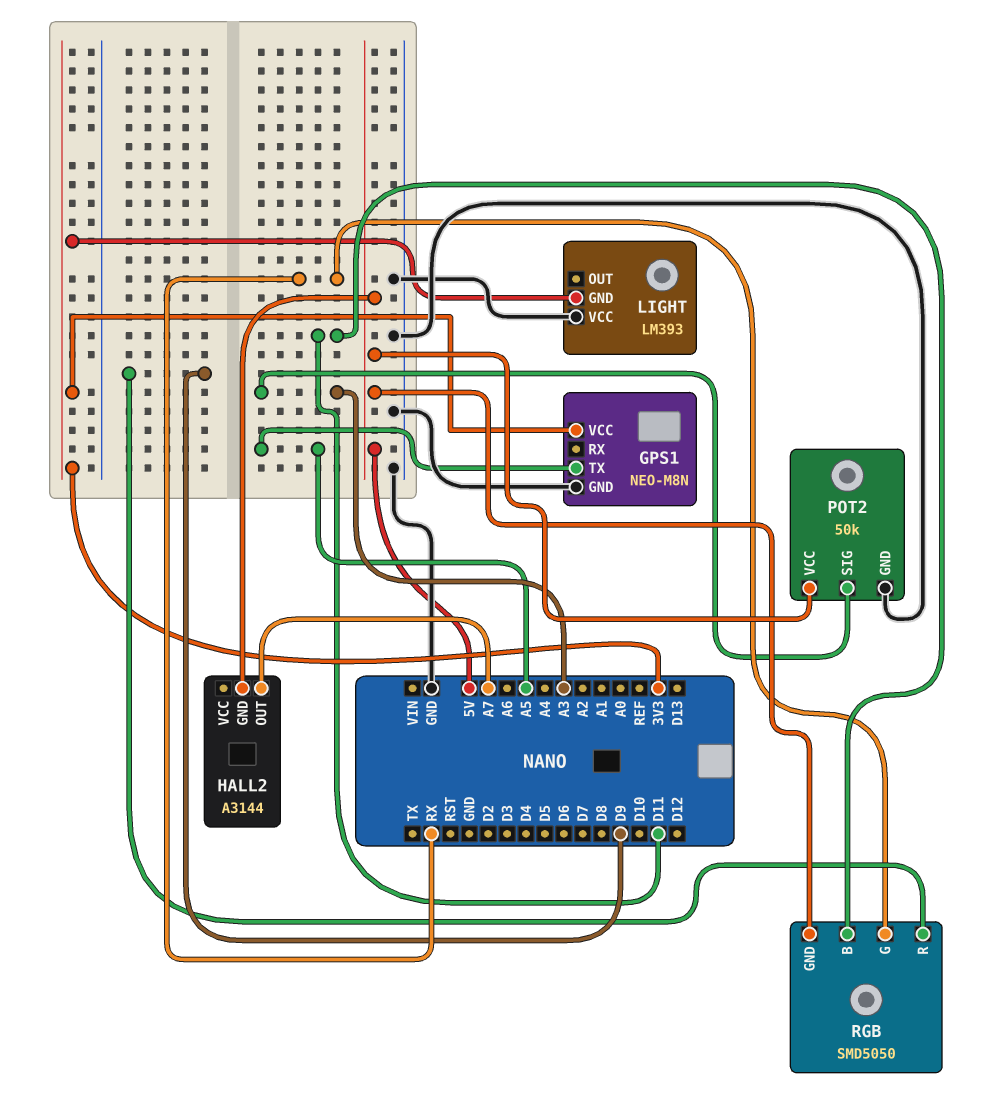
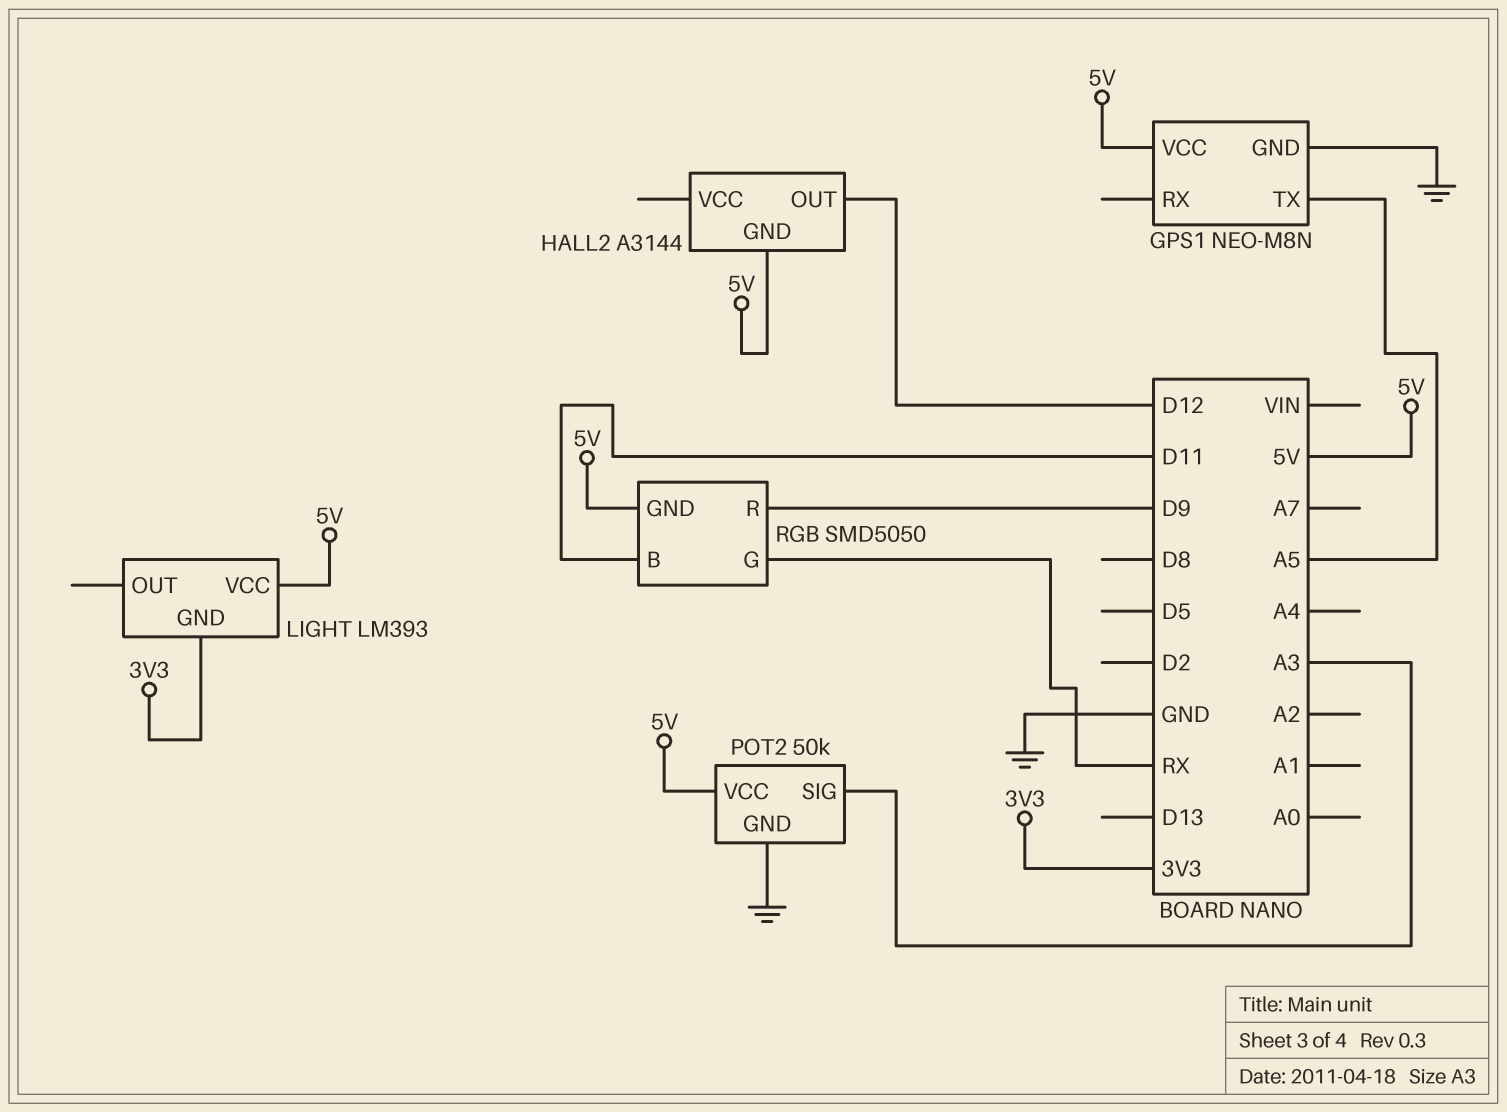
GPS1 pin VCC: 3V3 -> 5V
HALL2 pin OUT: A7 -> D12
LIGHT pin VCC: GND -> 5V

